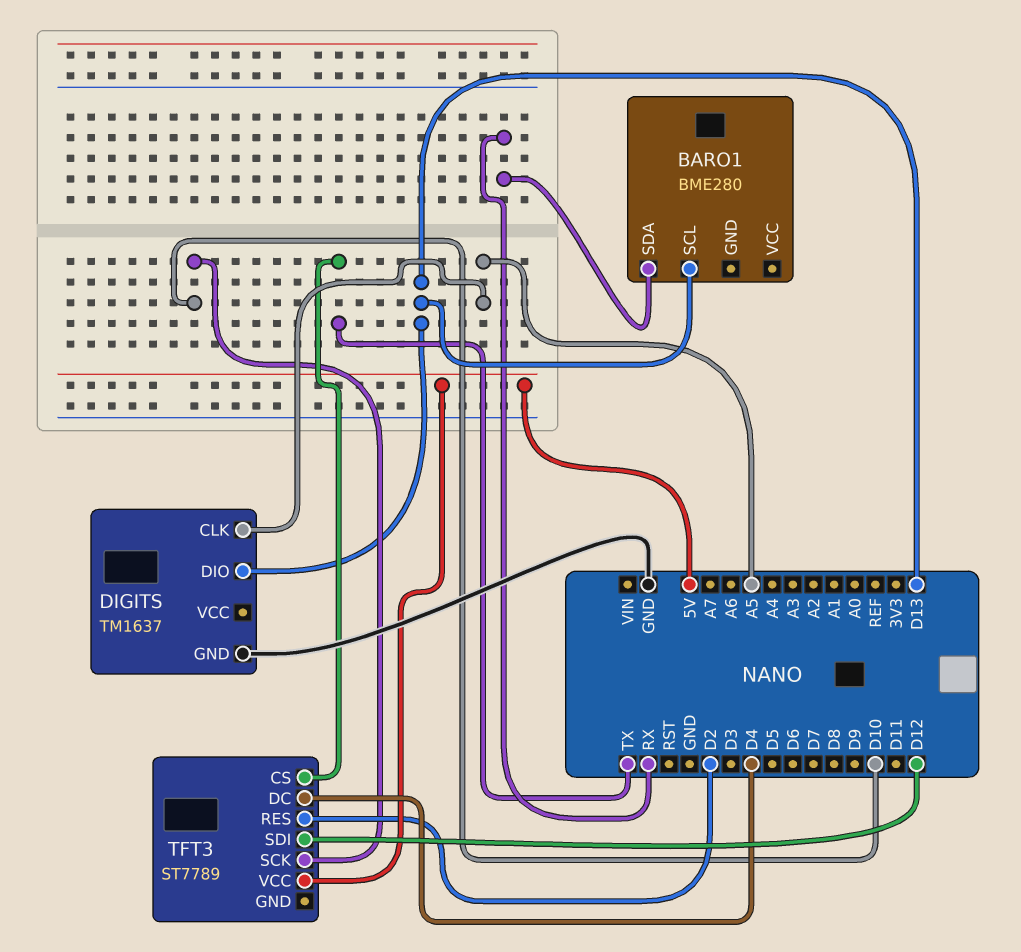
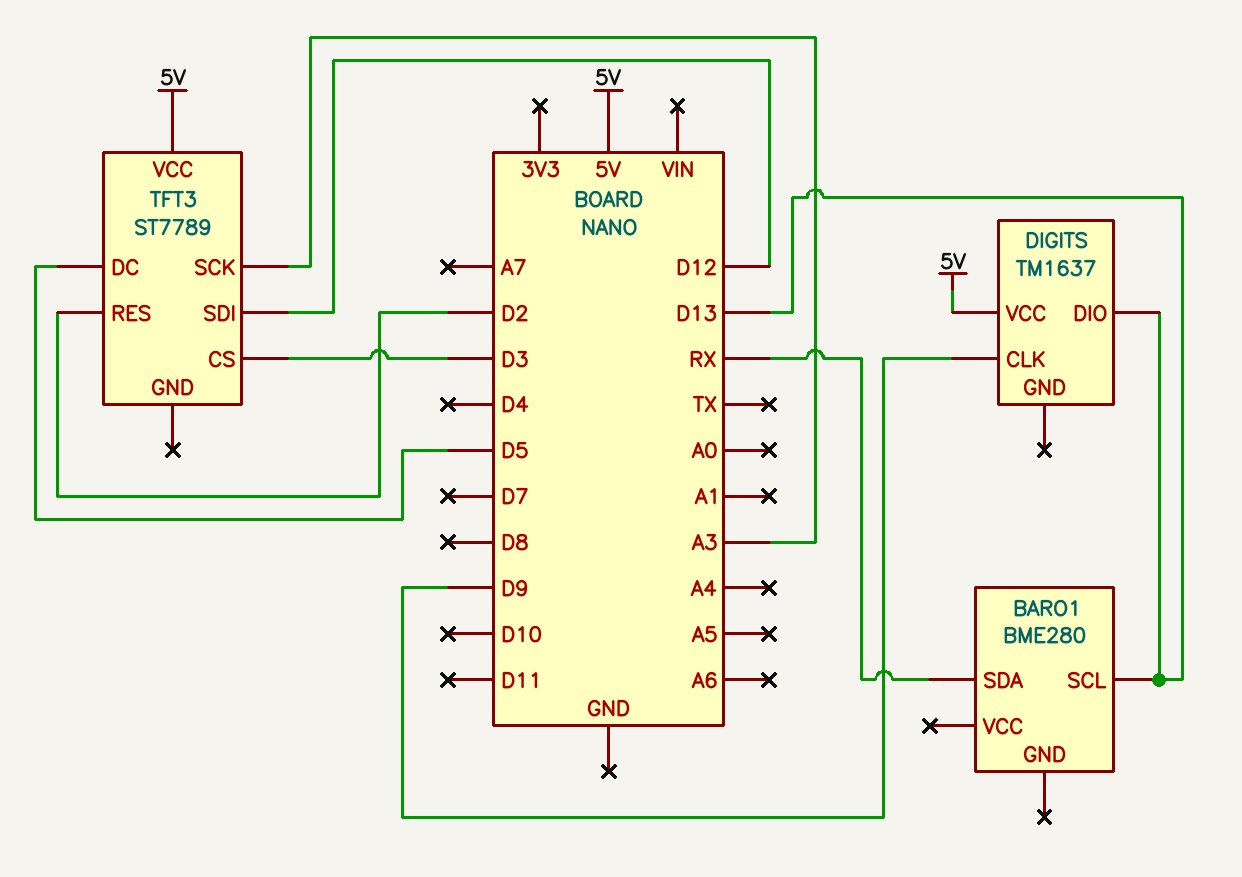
DIGITS pin CLK: A5 -> D9
DIGITS pin GND: GND -> none
DIGITS pin VCC: none -> 5V
TFT3 pin CS: TX -> D3
TFT3 pin DC: D4 -> D5
TFT3 pin SCK: D10 -> A3

